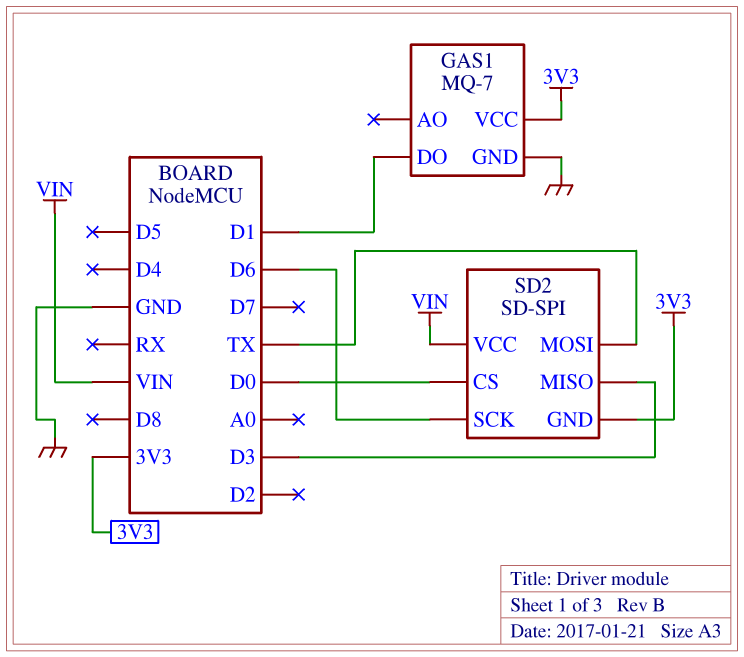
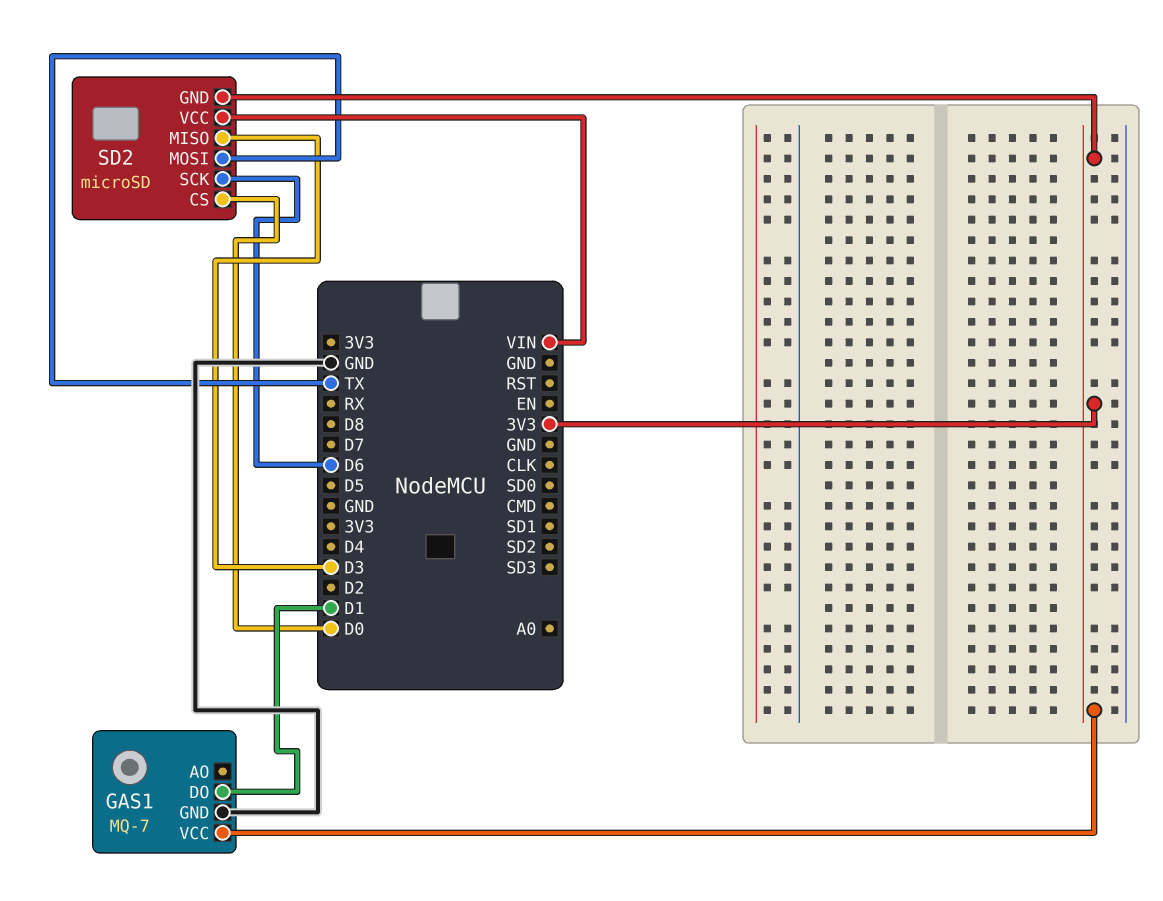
SD2: SD-SPI -> microSD

